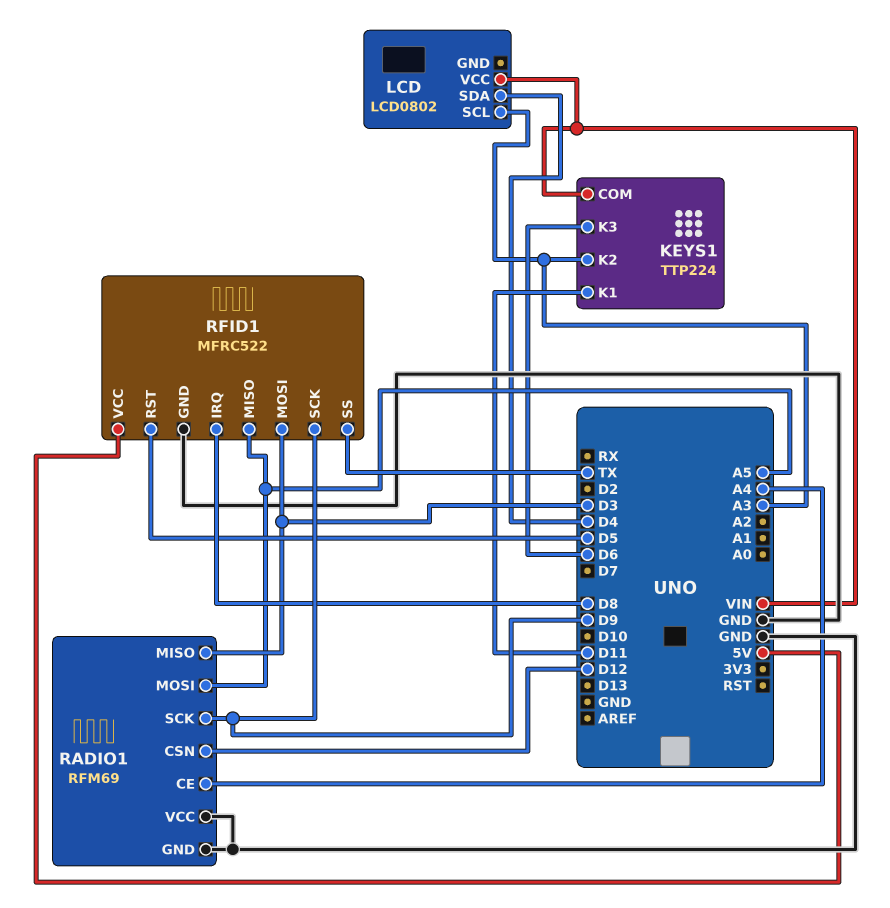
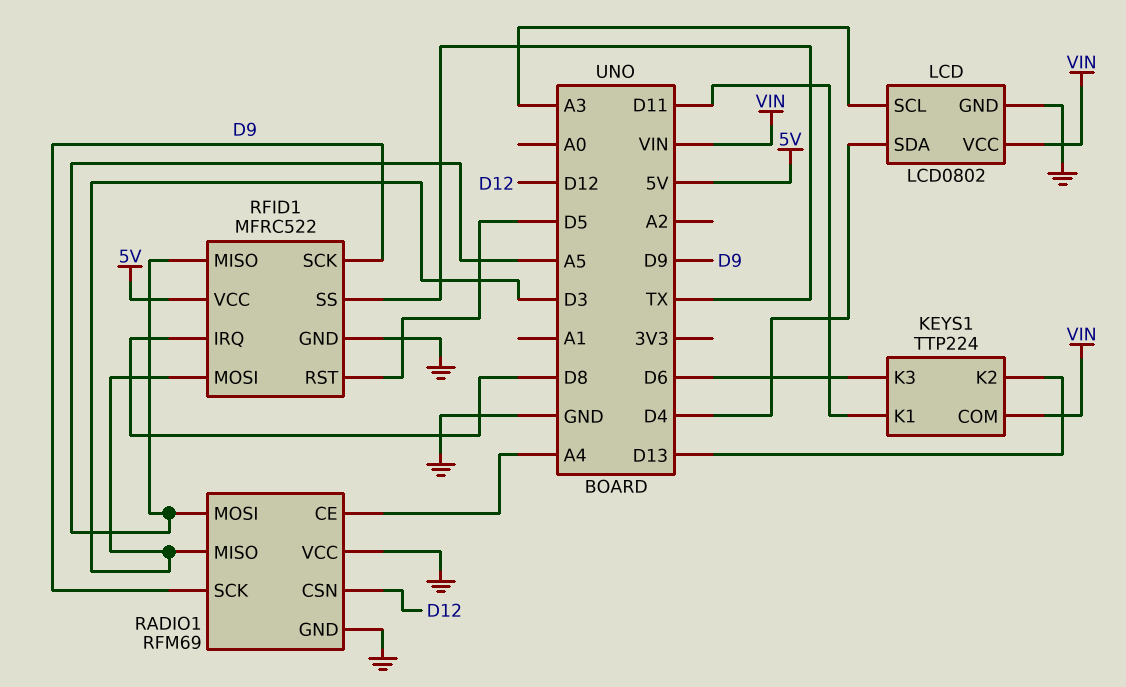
KEYS1 pin K2: A3 -> D13
LCD pin GND: none -> GND

